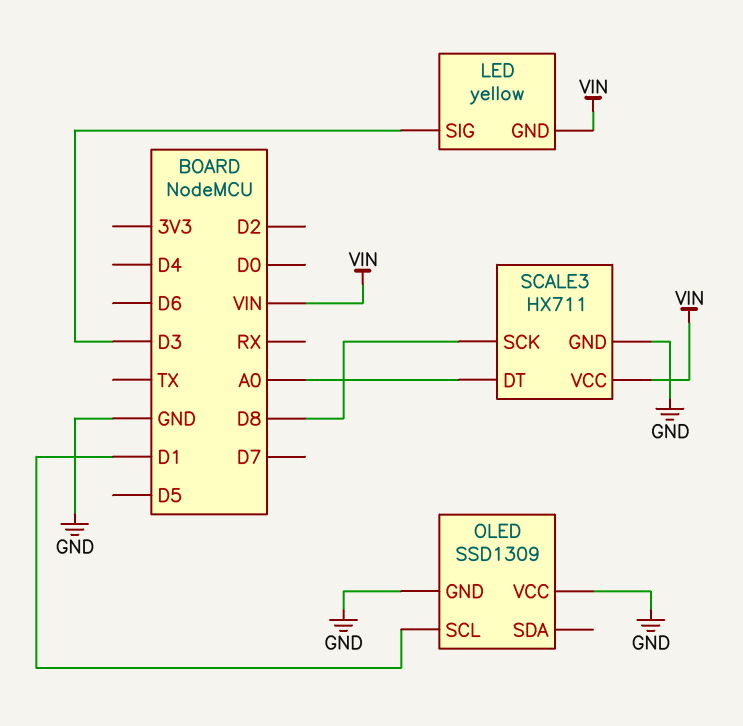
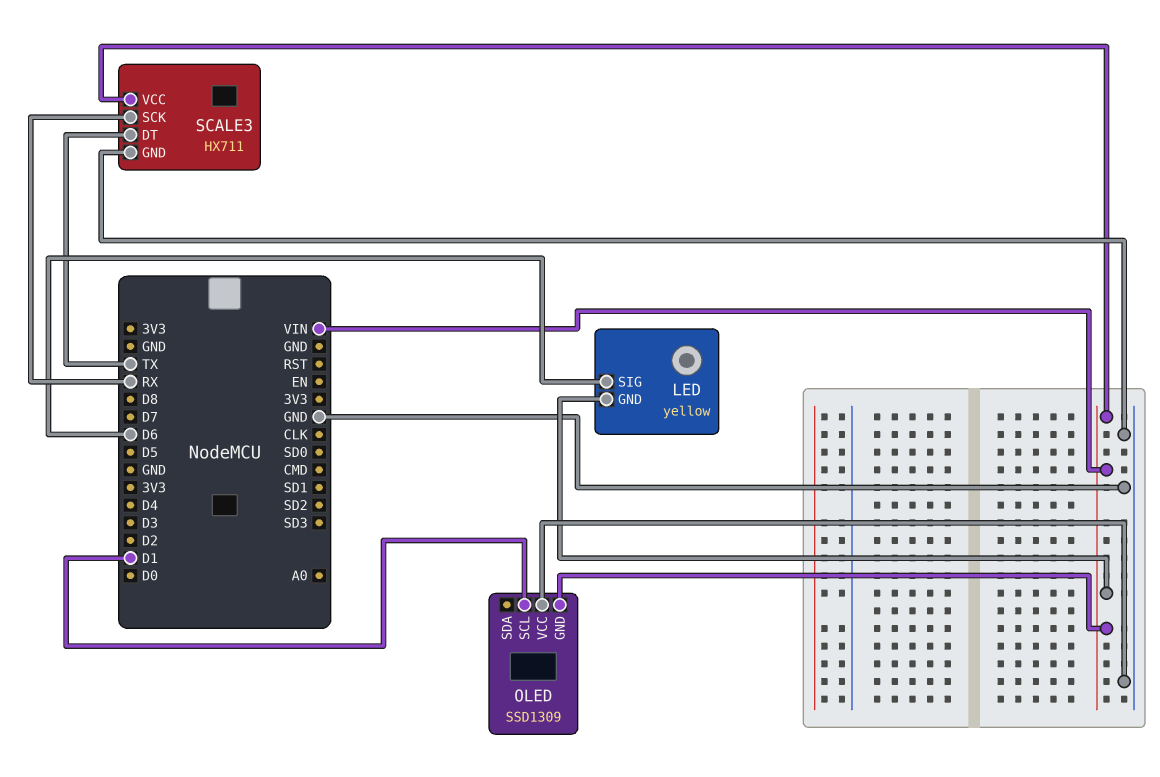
LED pin SIG: D3 -> D6
OLED pin GND: GND -> VIN
SCALE3 pin DT: A0 -> TX
SCALE3 pin SCK: D8 -> RX

